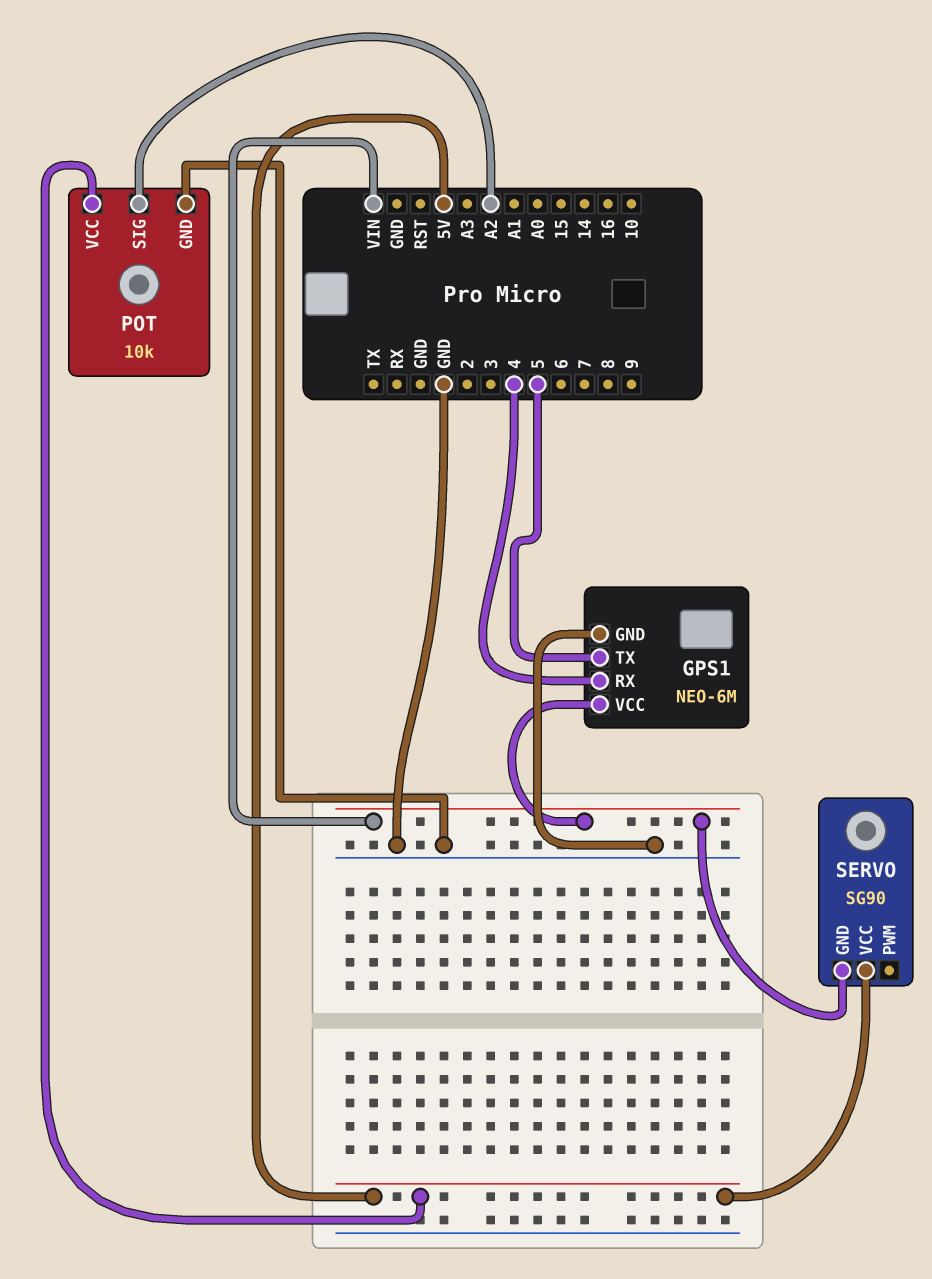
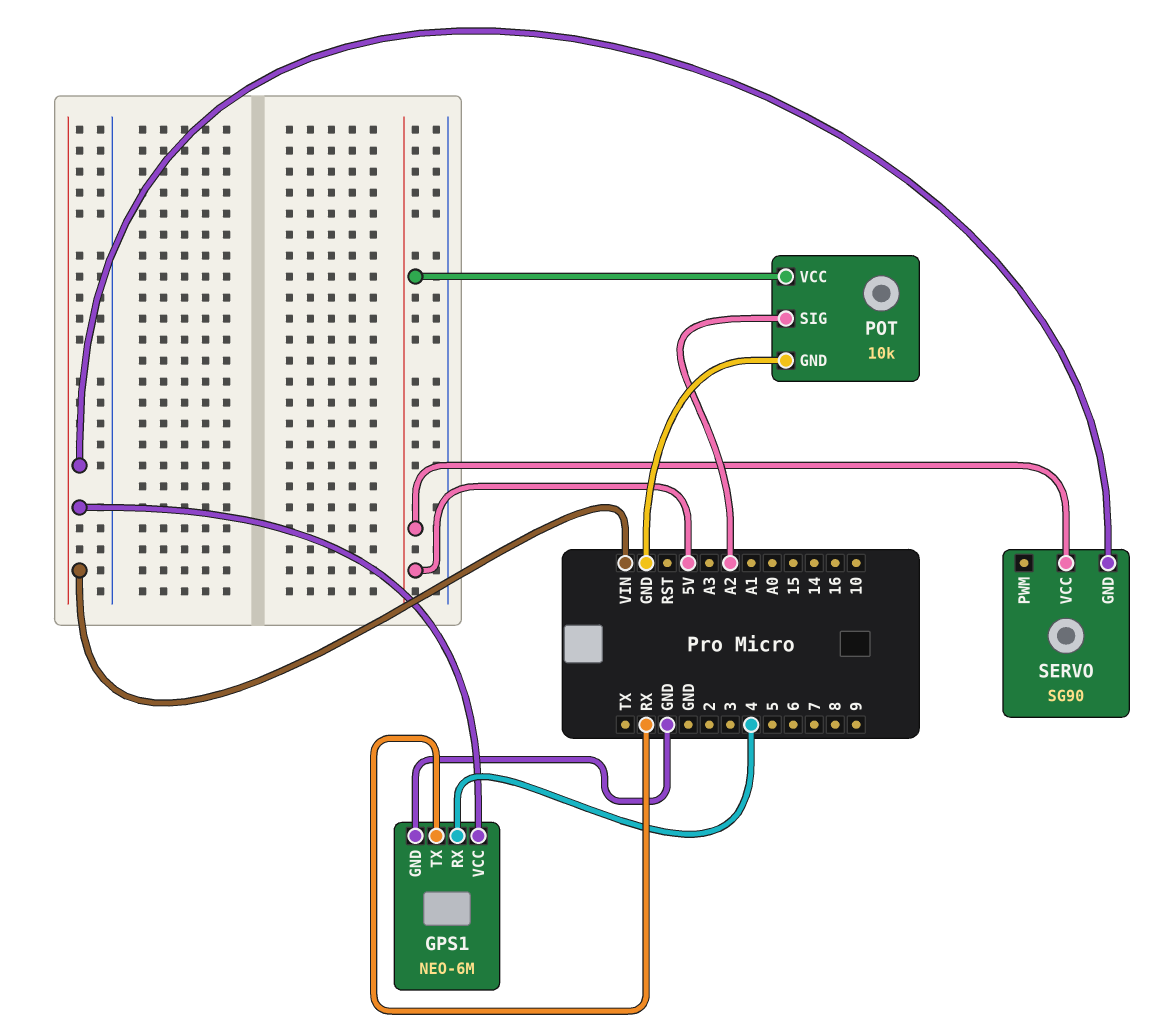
GPS1 pin TX: 5 -> RX

